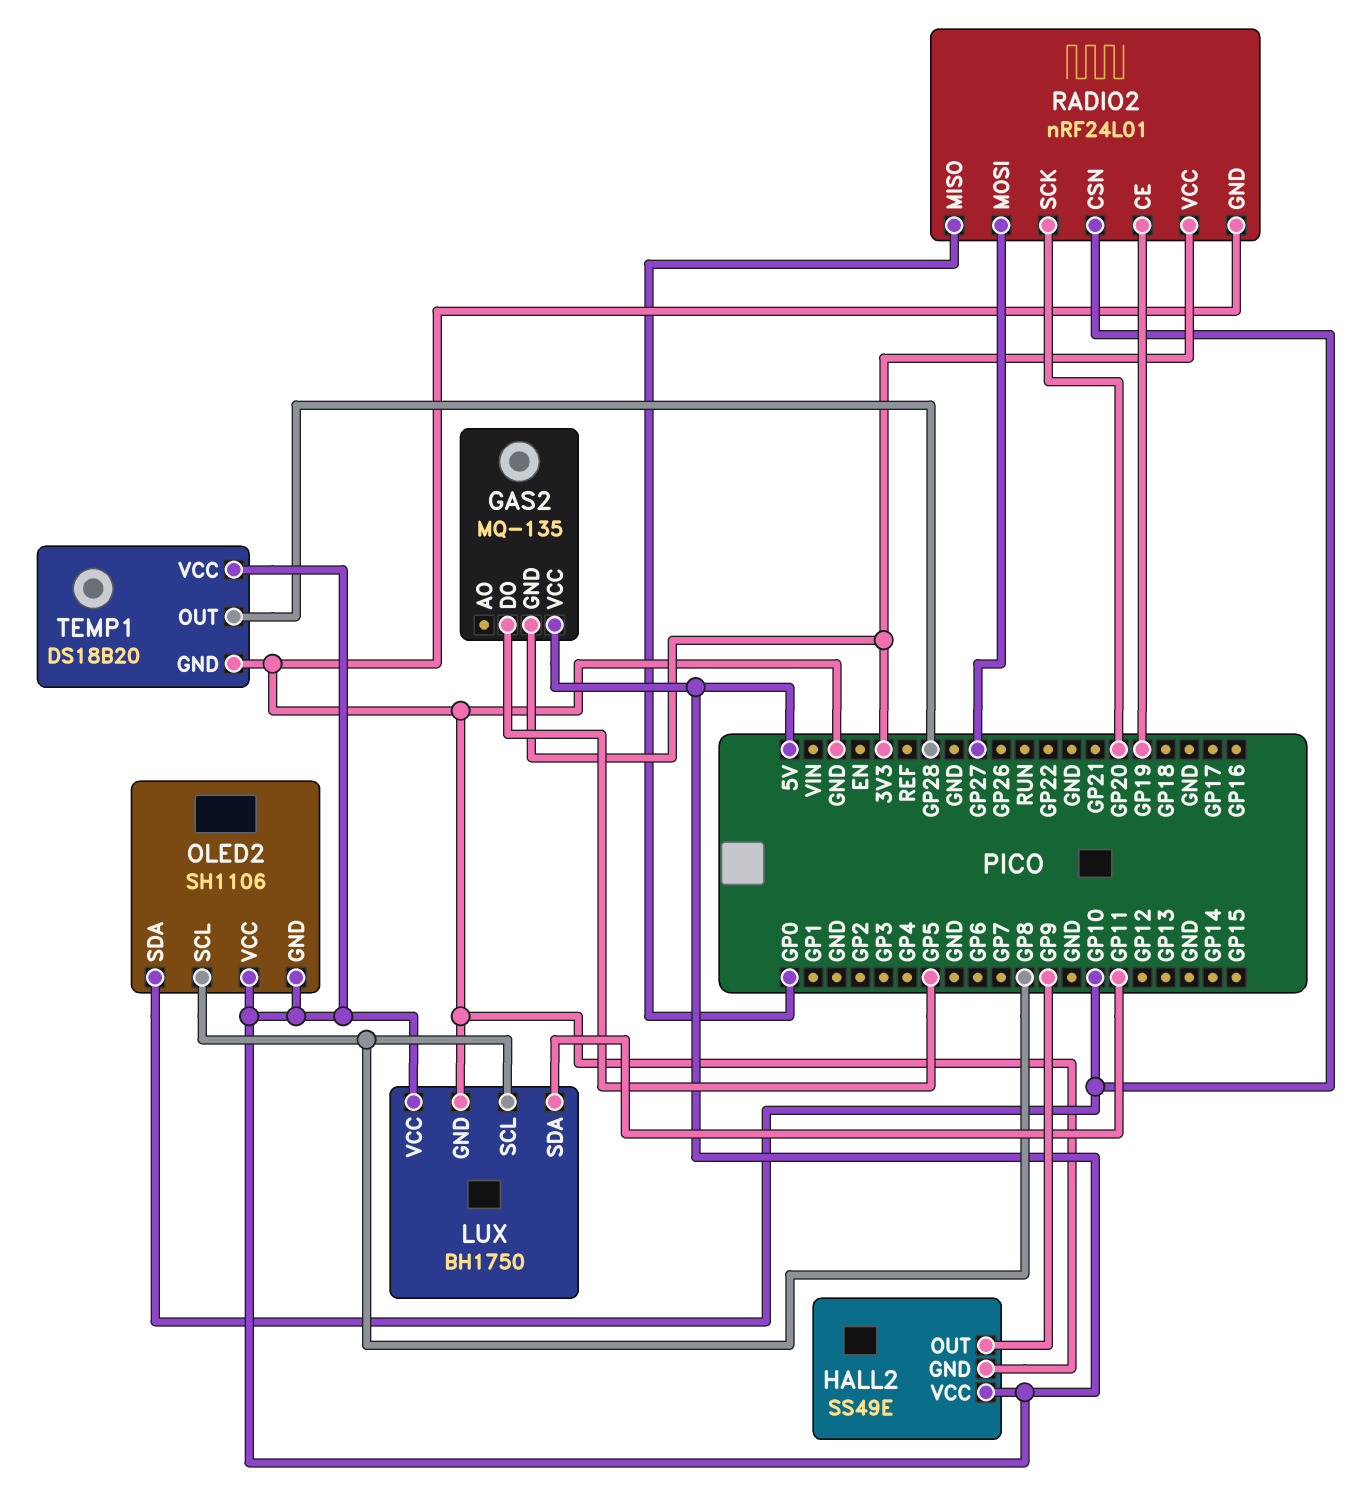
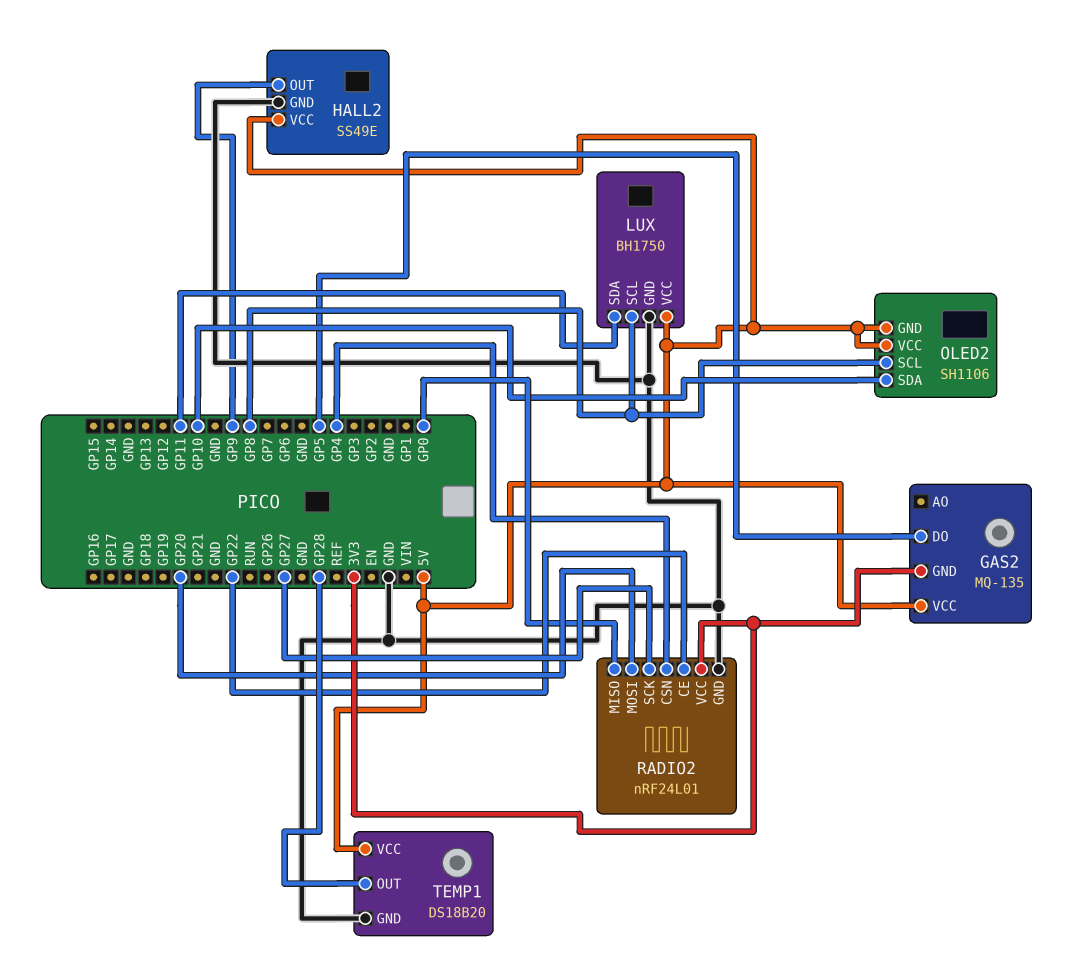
RADIO2 pin CE: GP19 -> GP22
RADIO2 pin CSN: GP10 -> GP4
RADIO2 pin MOSI: GP27 -> GP20
RADIO2 pin SCK: GP20 -> GP27

